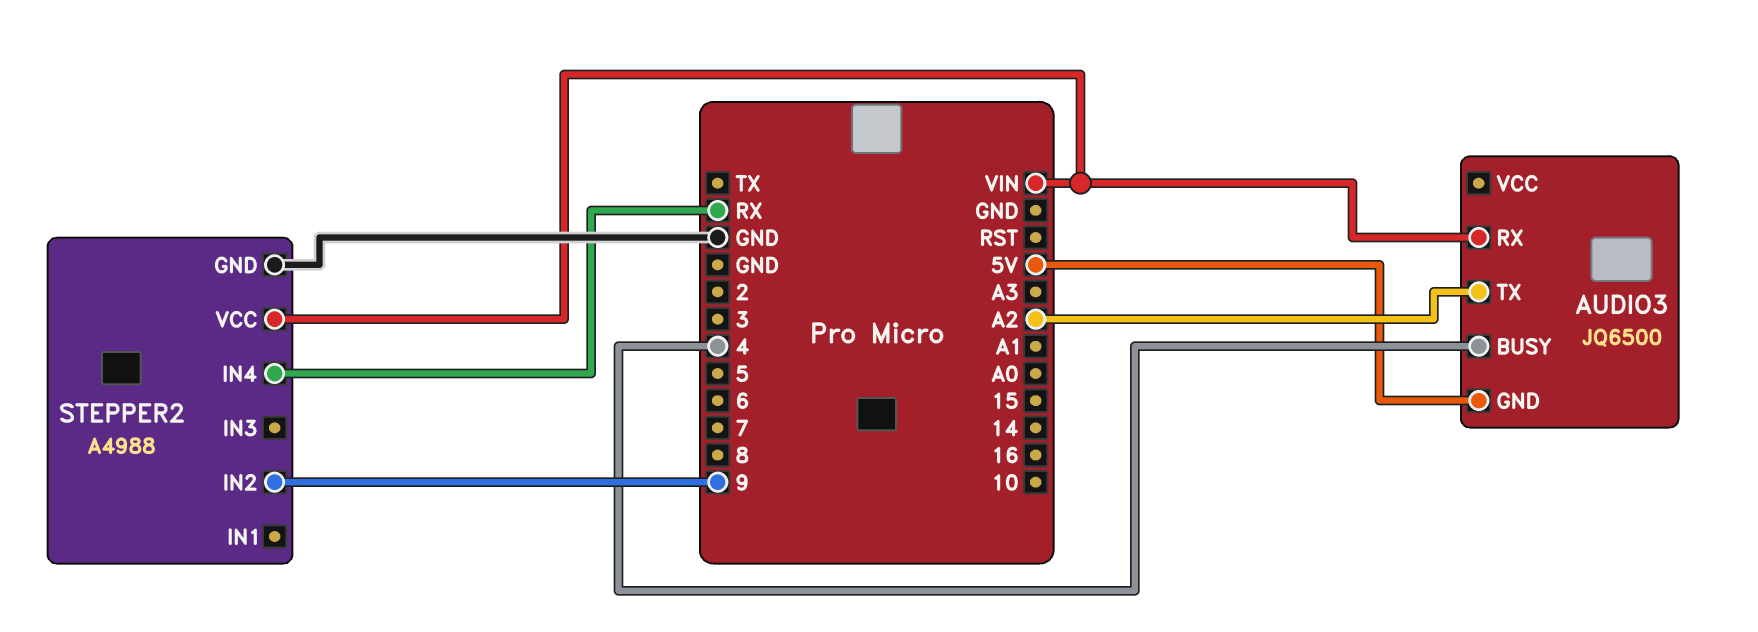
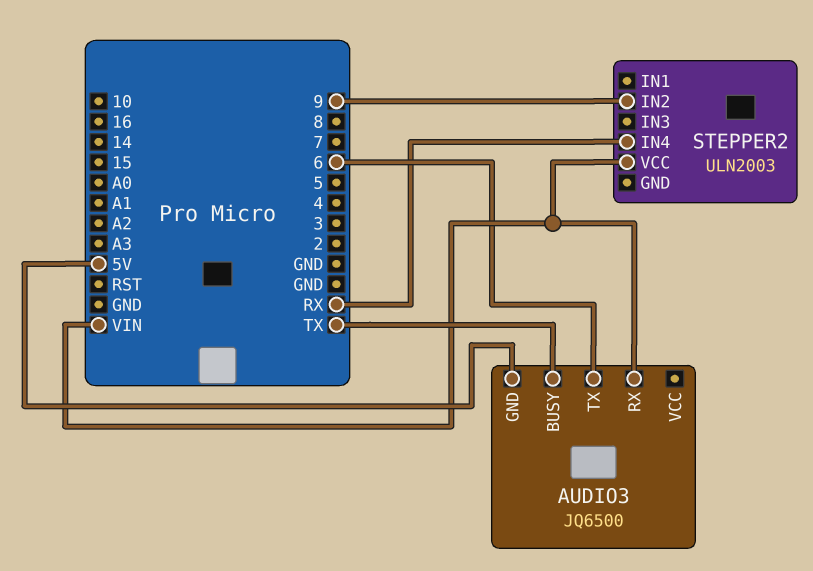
AUDIO3 pin BUSY: 4 -> TX
AUDIO3 pin TX: A2 -> 6
STEPPER2: A4988 -> ULN2003
STEPPER2 pin GND: GND -> none

